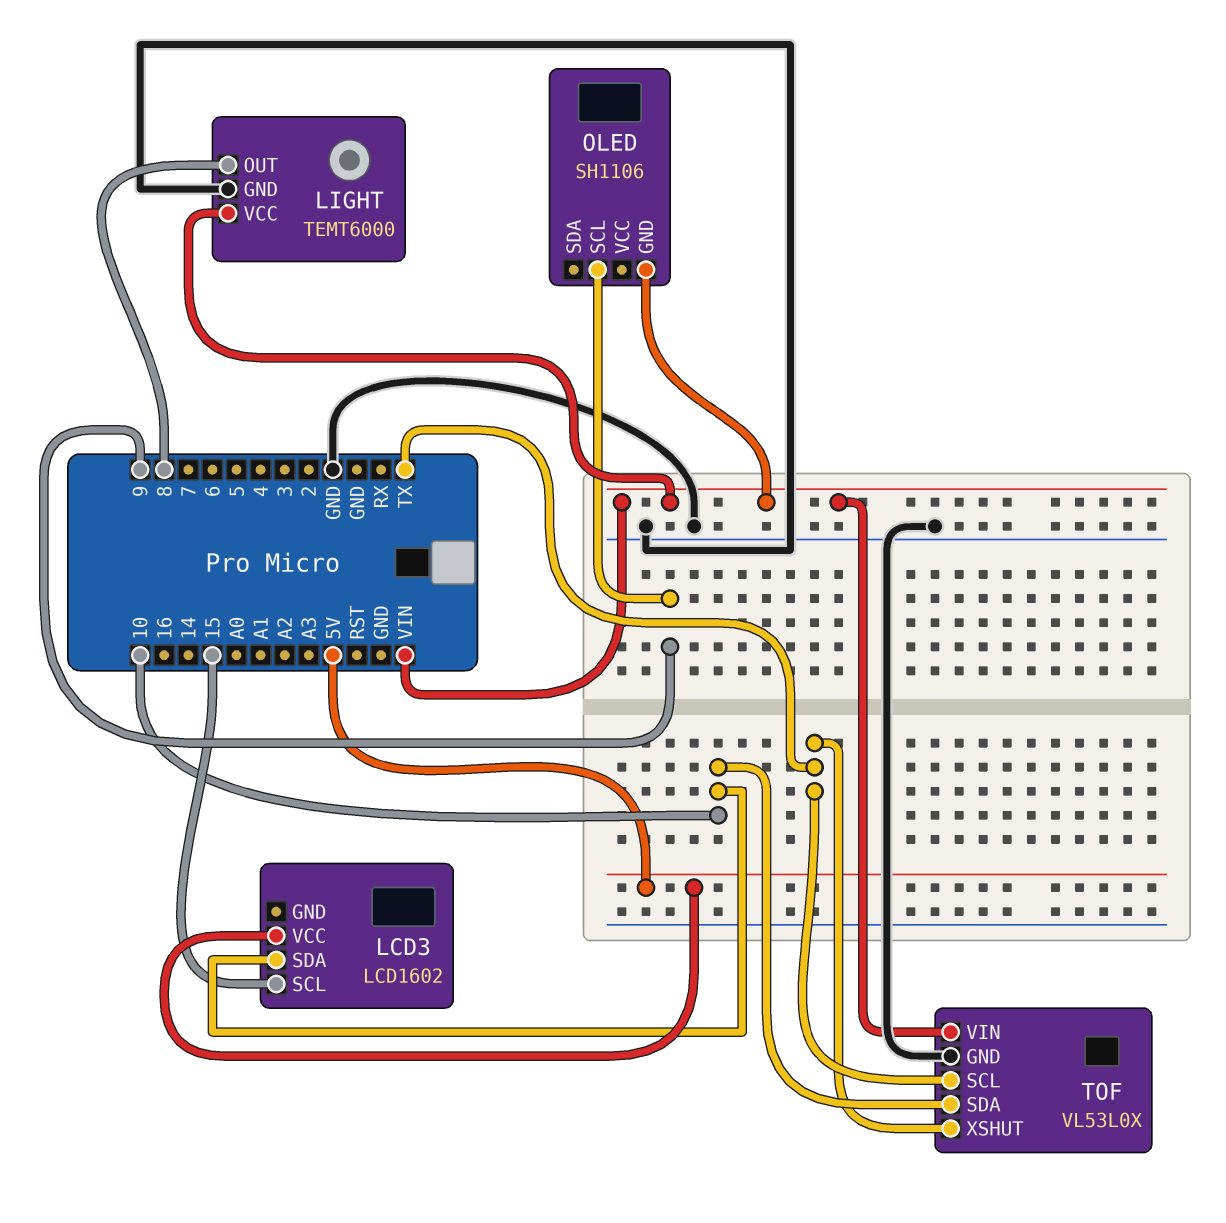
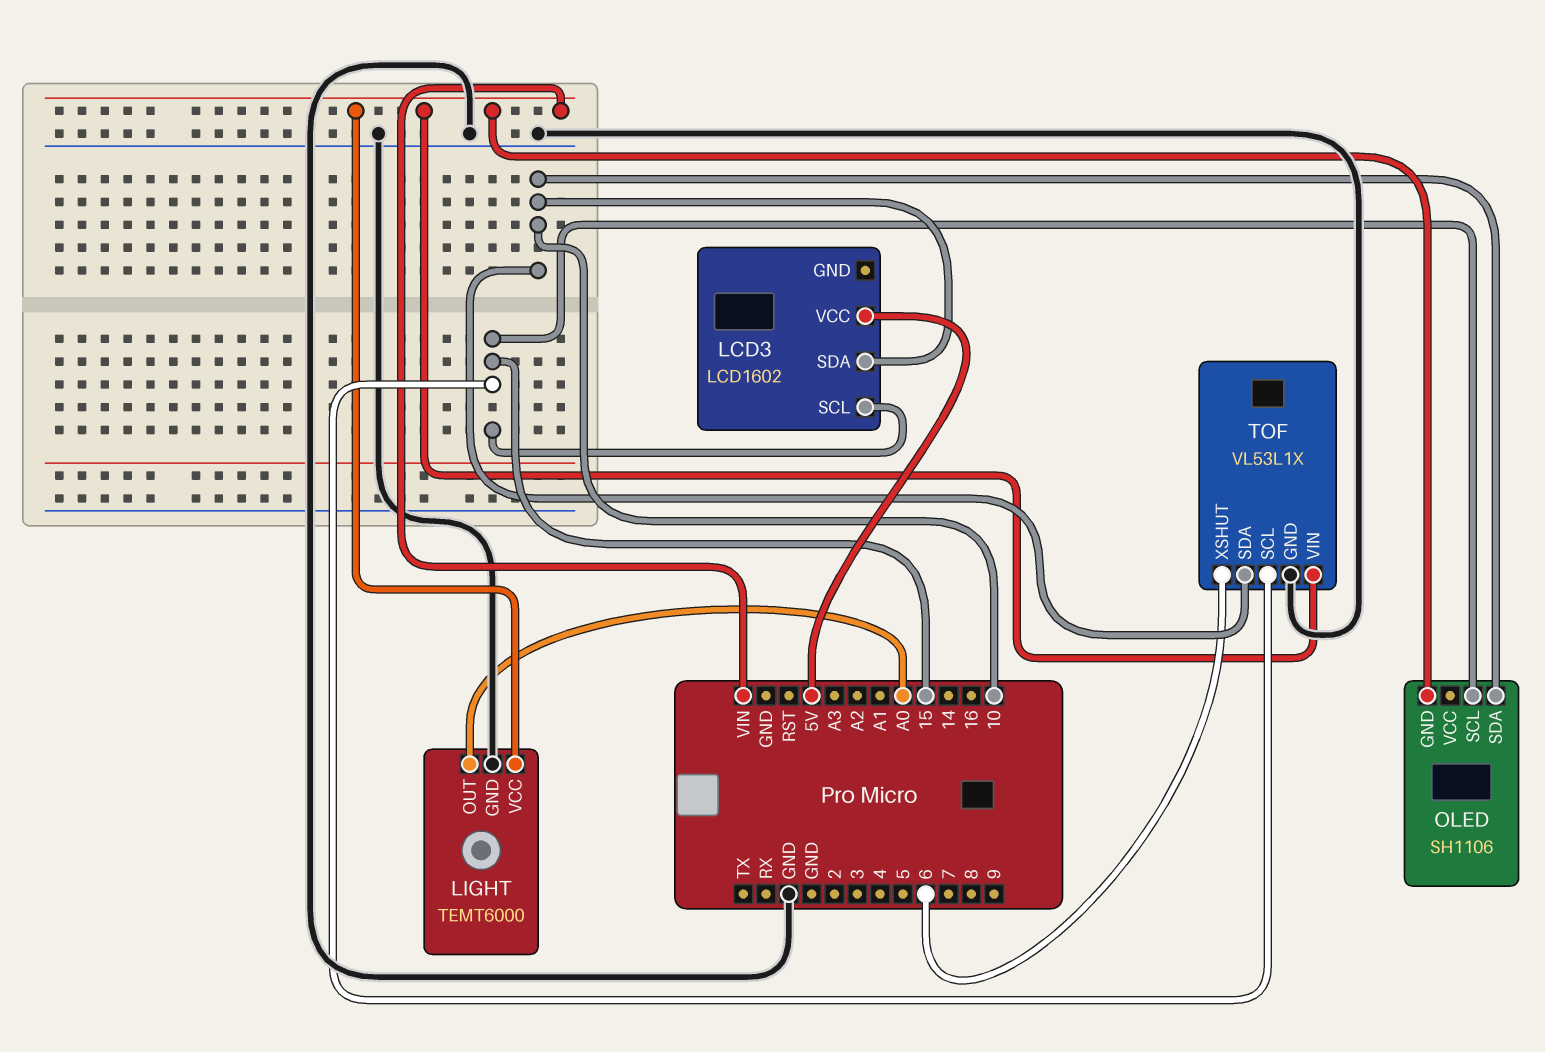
LIGHT pin OUT: 8 -> A0
OLED pin SCL: 9 -> 15
OLED pin SDA: none -> 10
TOF: VL53L0X -> VL53L1X
TOF pin SCL: TX -> 15
TOF pin XSHUT: TX -> 6

